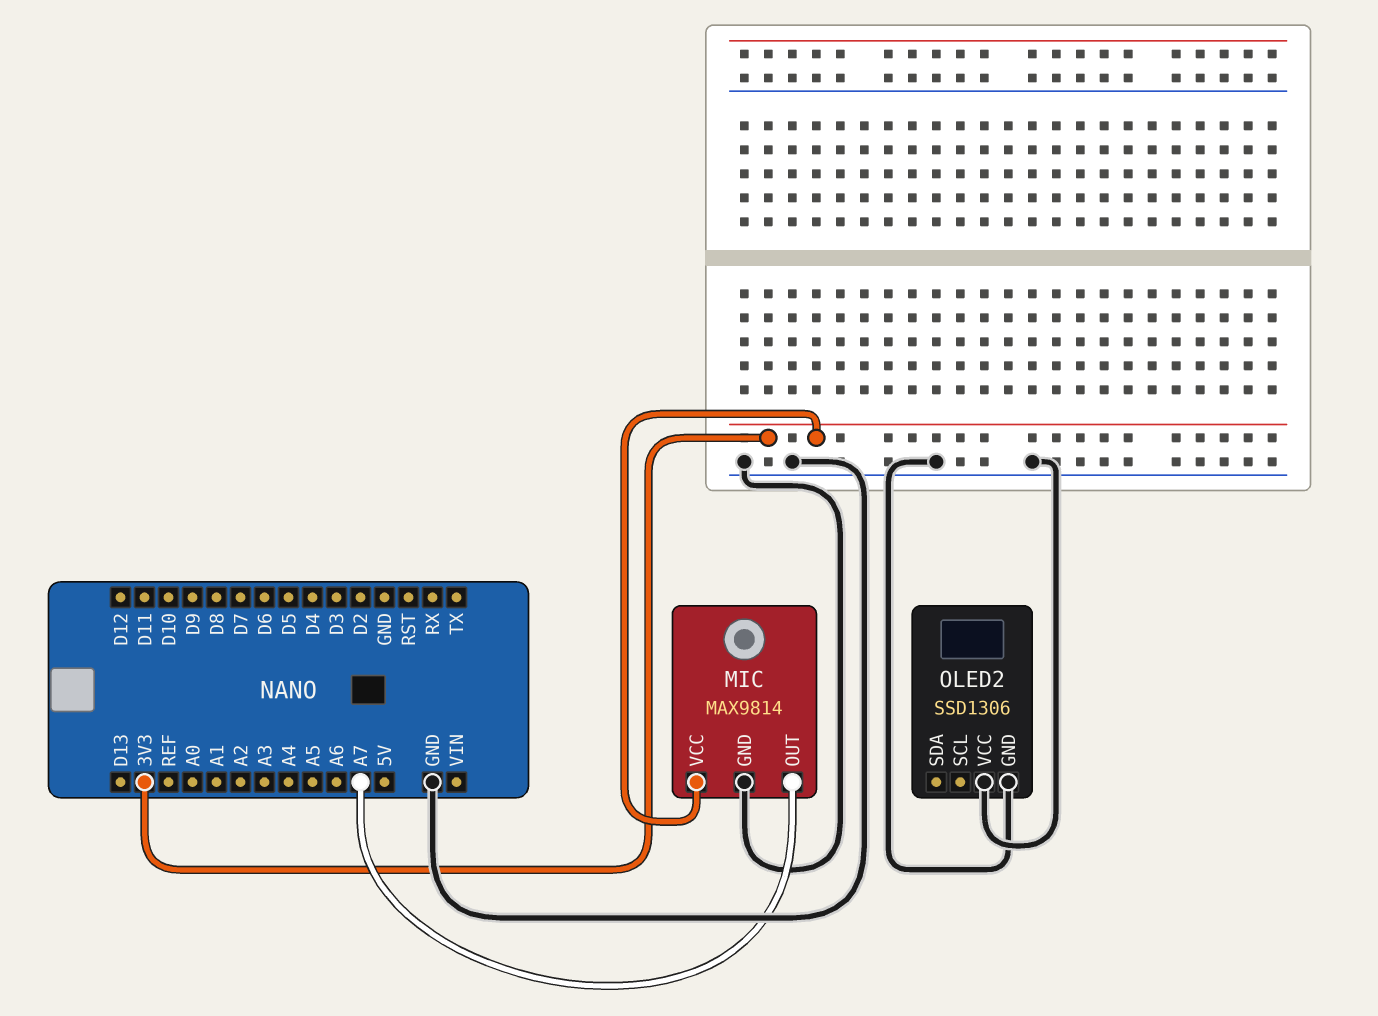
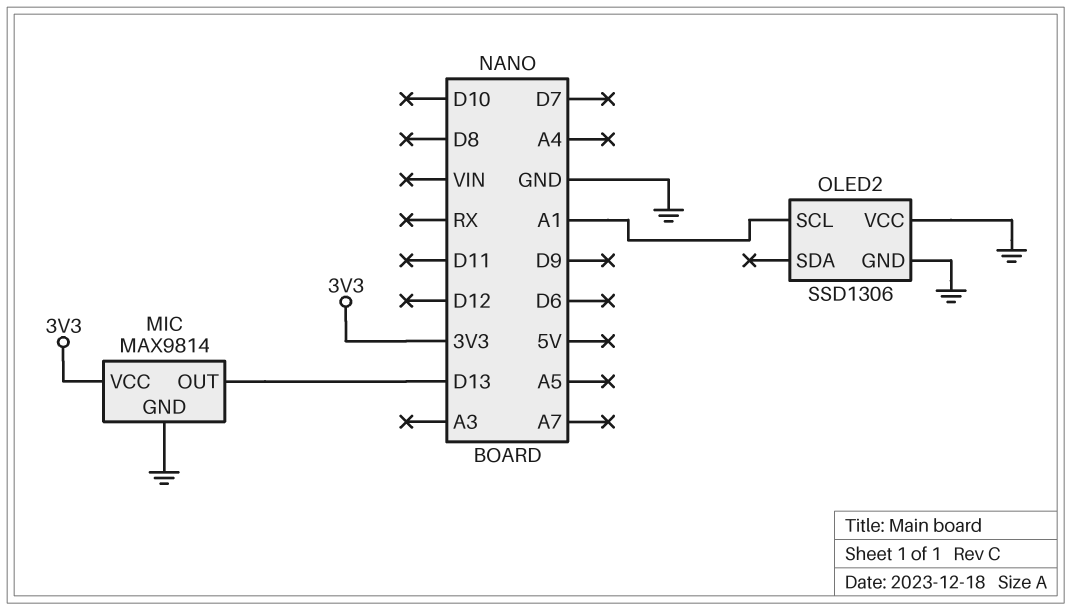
MIC pin OUT: A7 -> D13
OLED2 pin SCL: none -> A1

